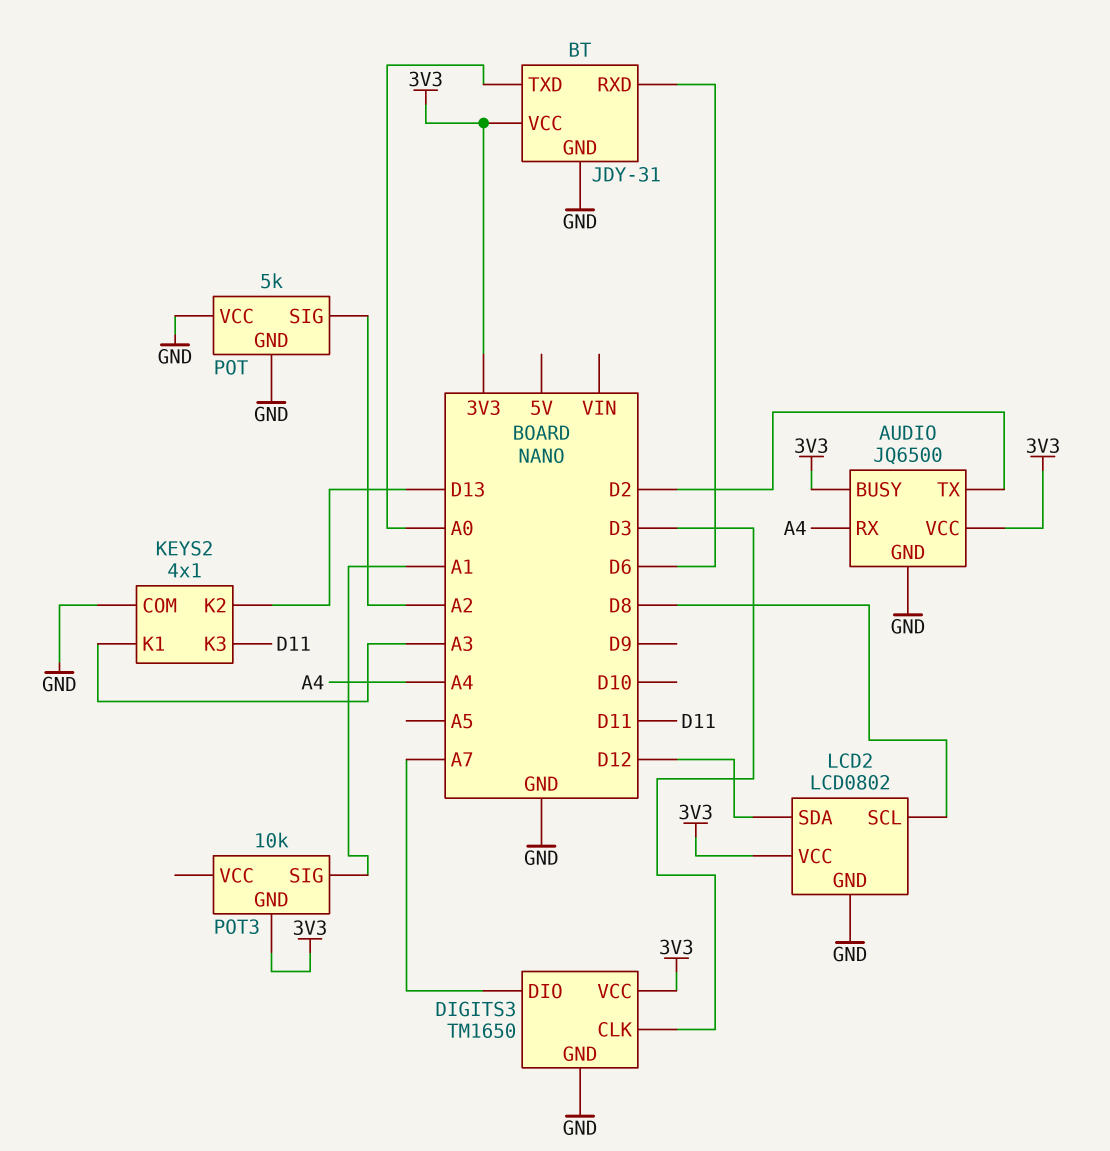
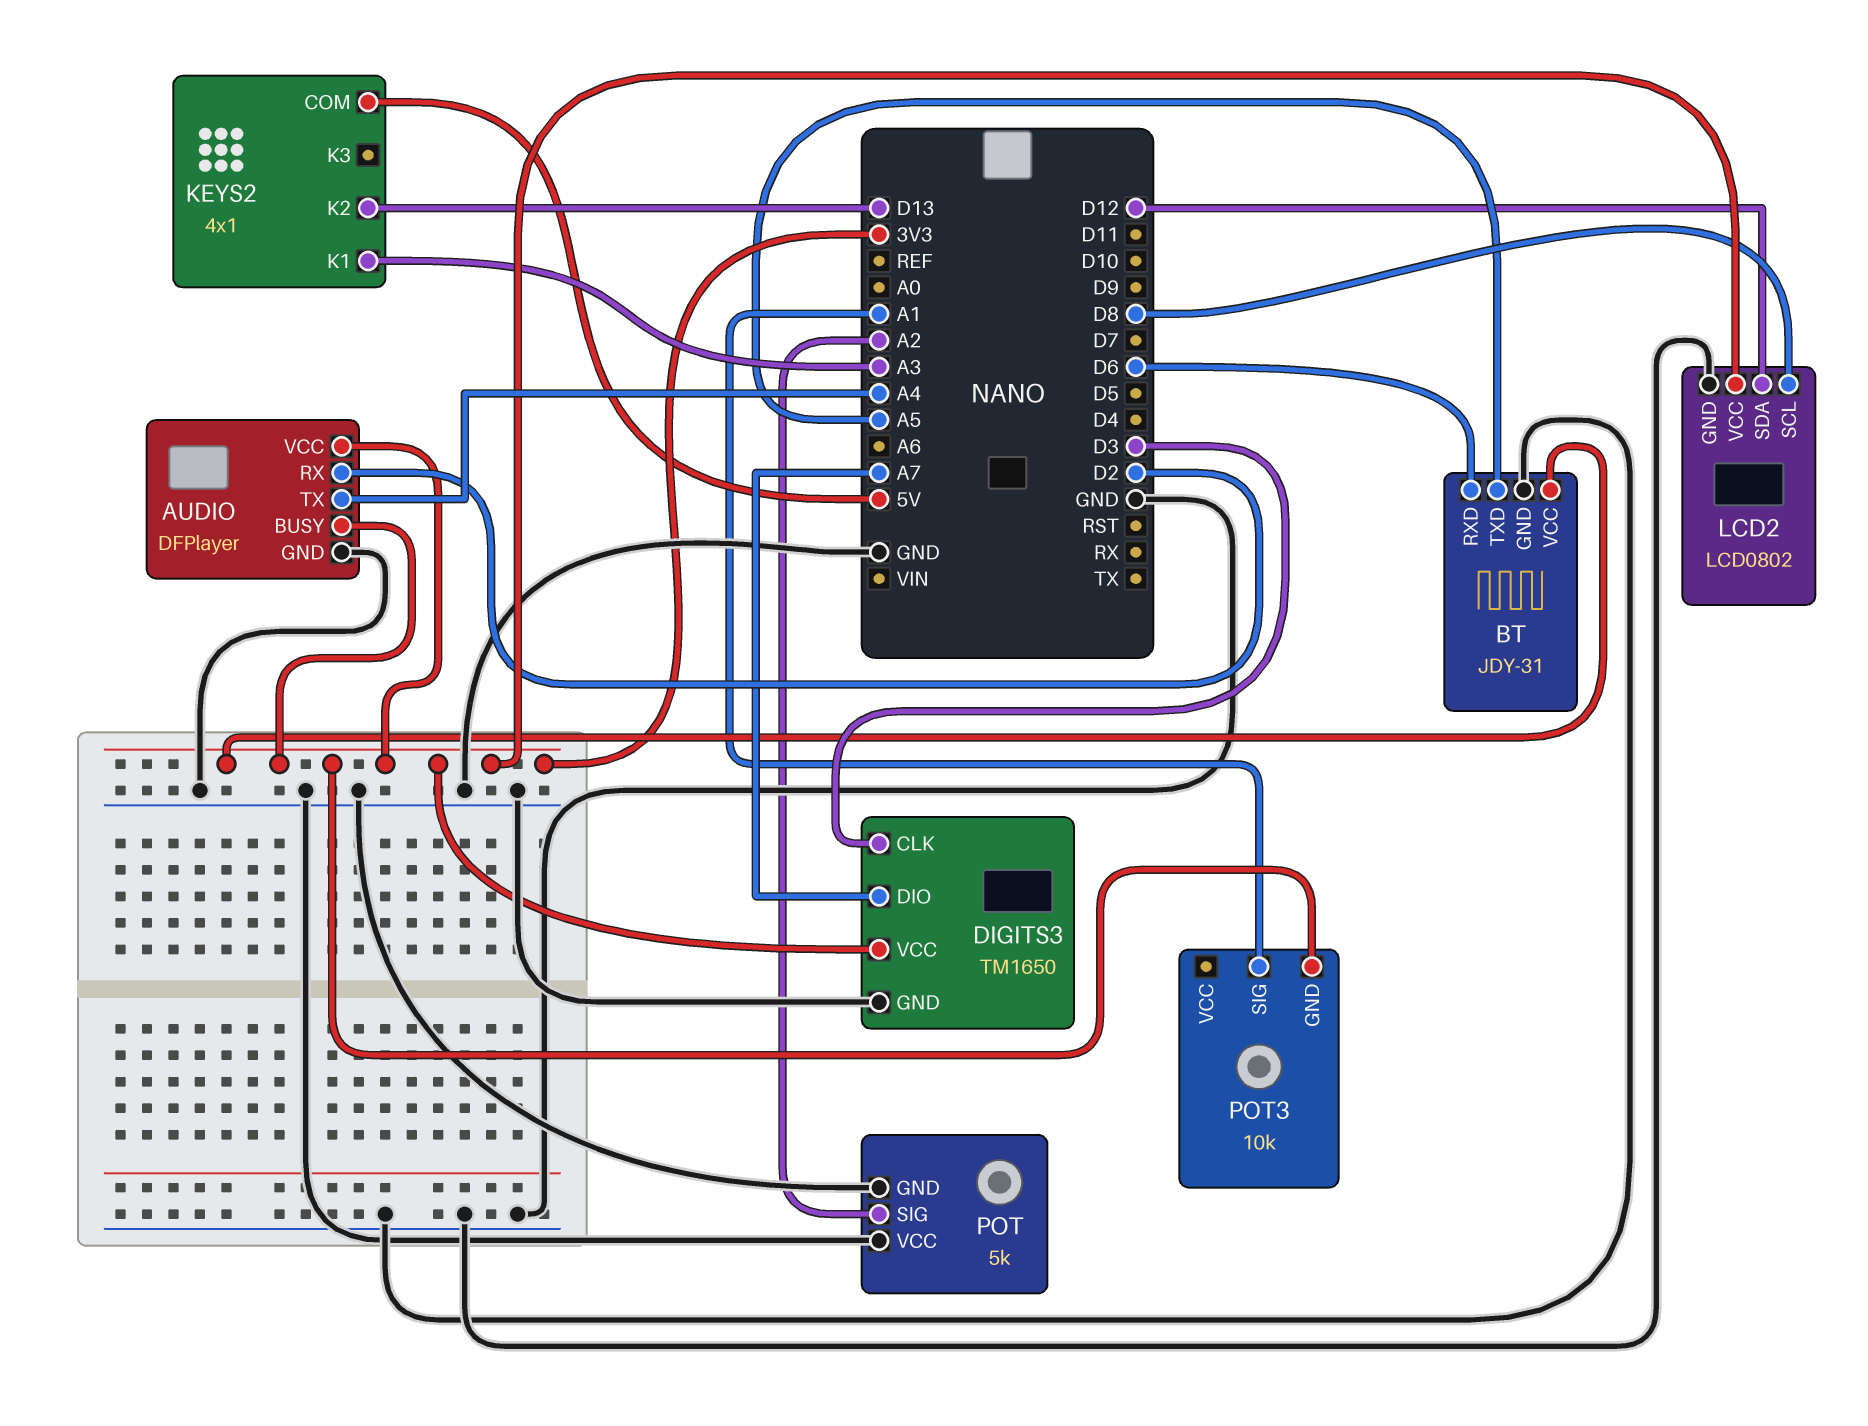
AUDIO: JQ6500 -> DFPlayer
AUDIO pin RX: A4 -> D2
AUDIO pin TX: D2 -> A4
BT pin TXD: A0 -> A5
KEYS2 pin COM: GND -> 5V
KEYS2 pin K3: D11 -> none

